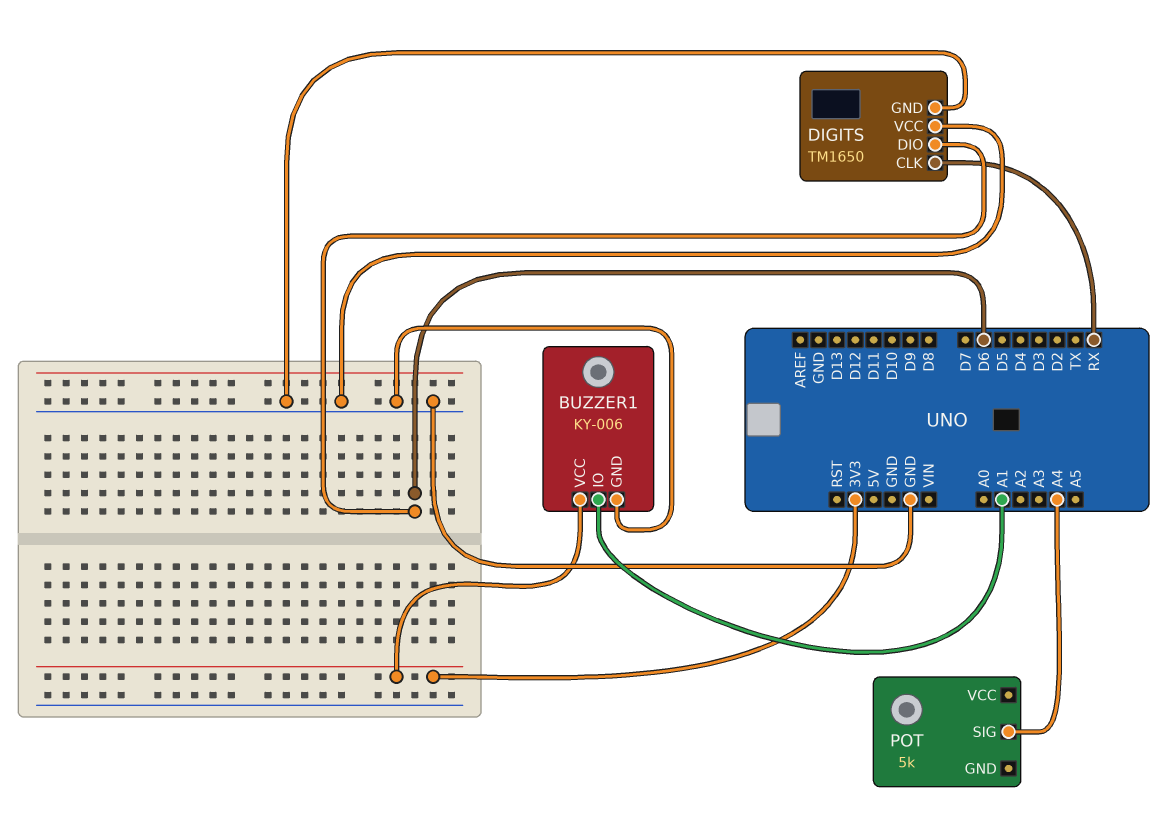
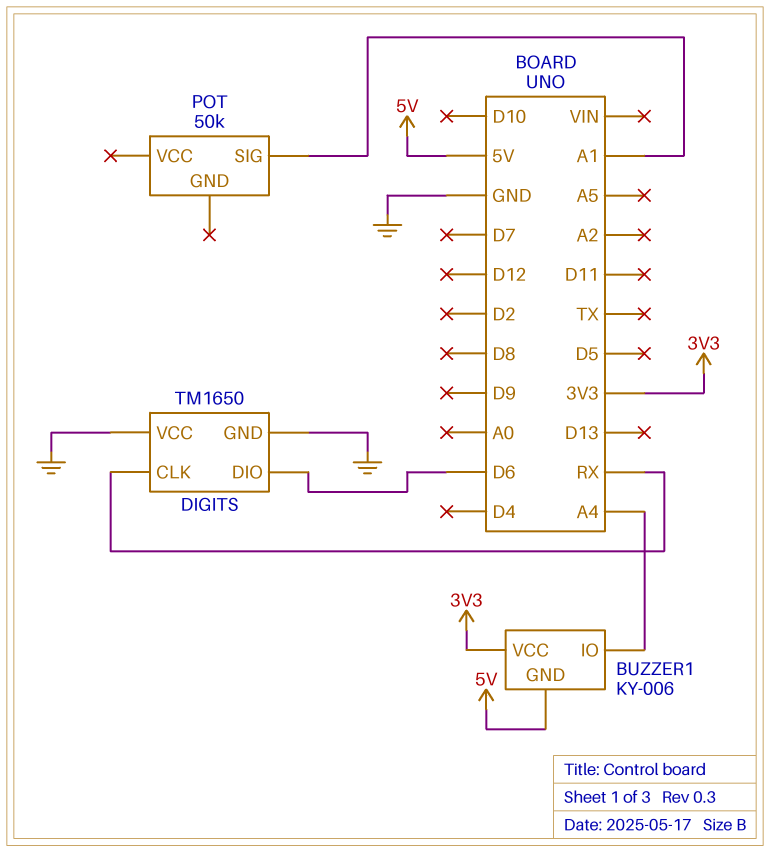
BUZZER1 pin GND: GND -> 5V
BUZZER1 pin IO: A1 -> A4
POT: 5k -> 50k
POT pin SIG: A4 -> A1

